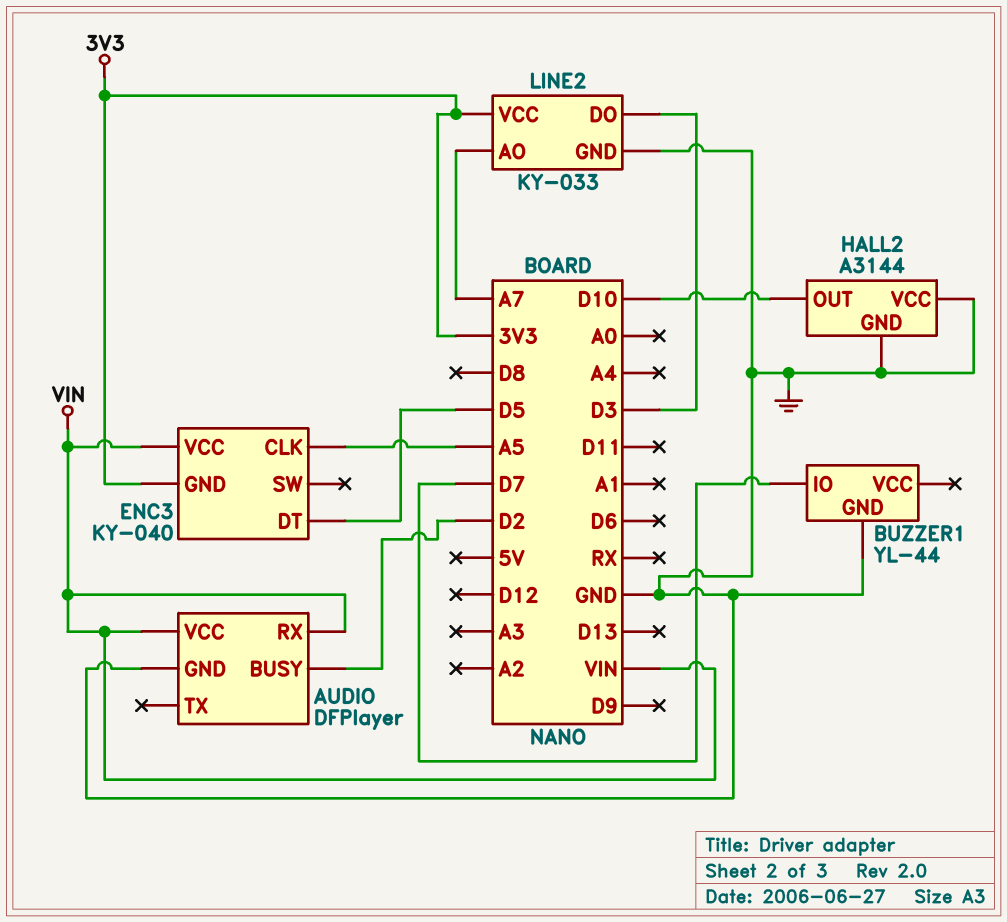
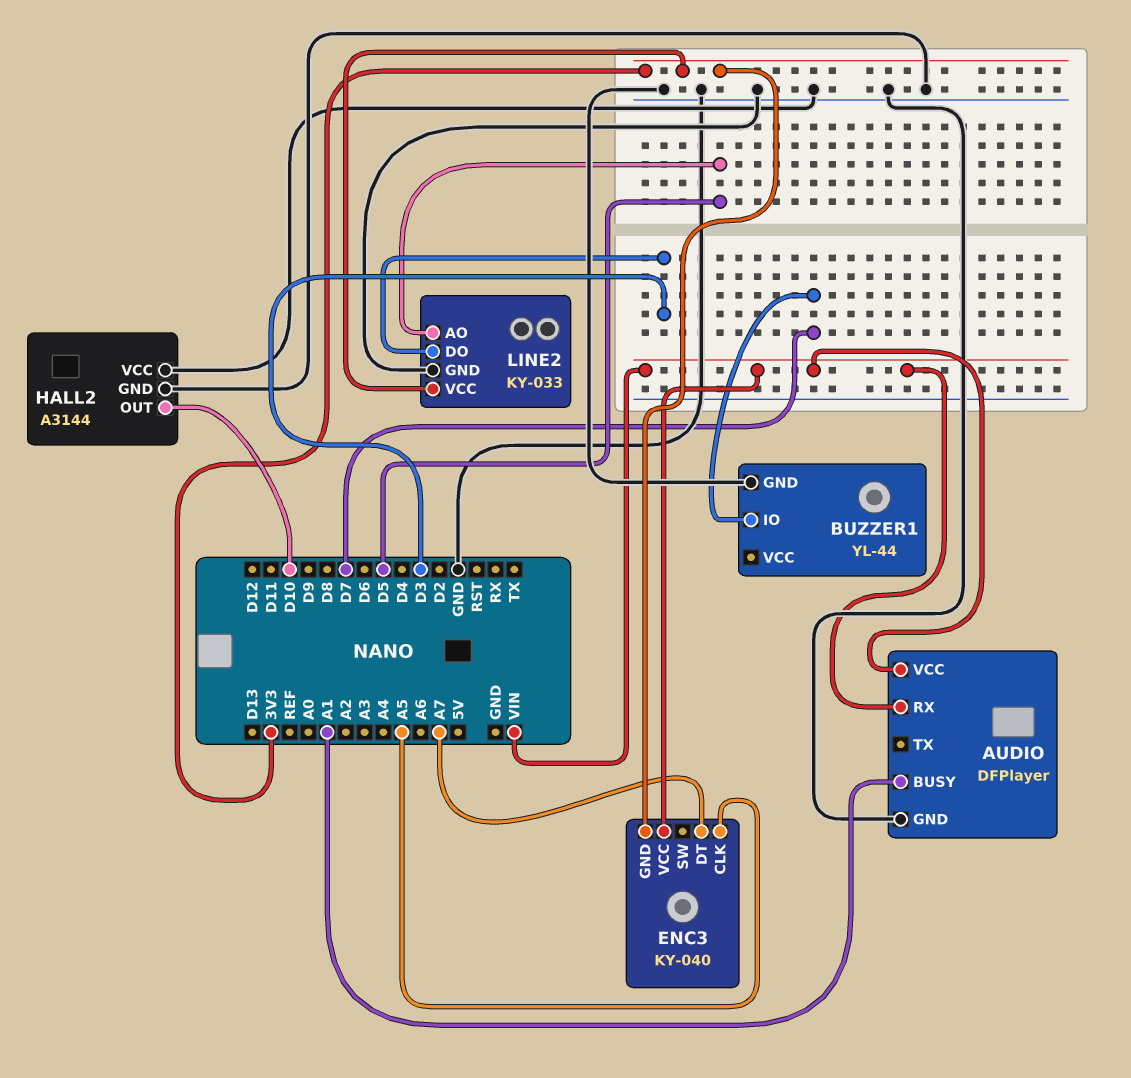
AUDIO pin BUSY: D2 -> A1
ENC3 pin DT: D5 -> A7
LINE2 pin AO: A7 -> D5

